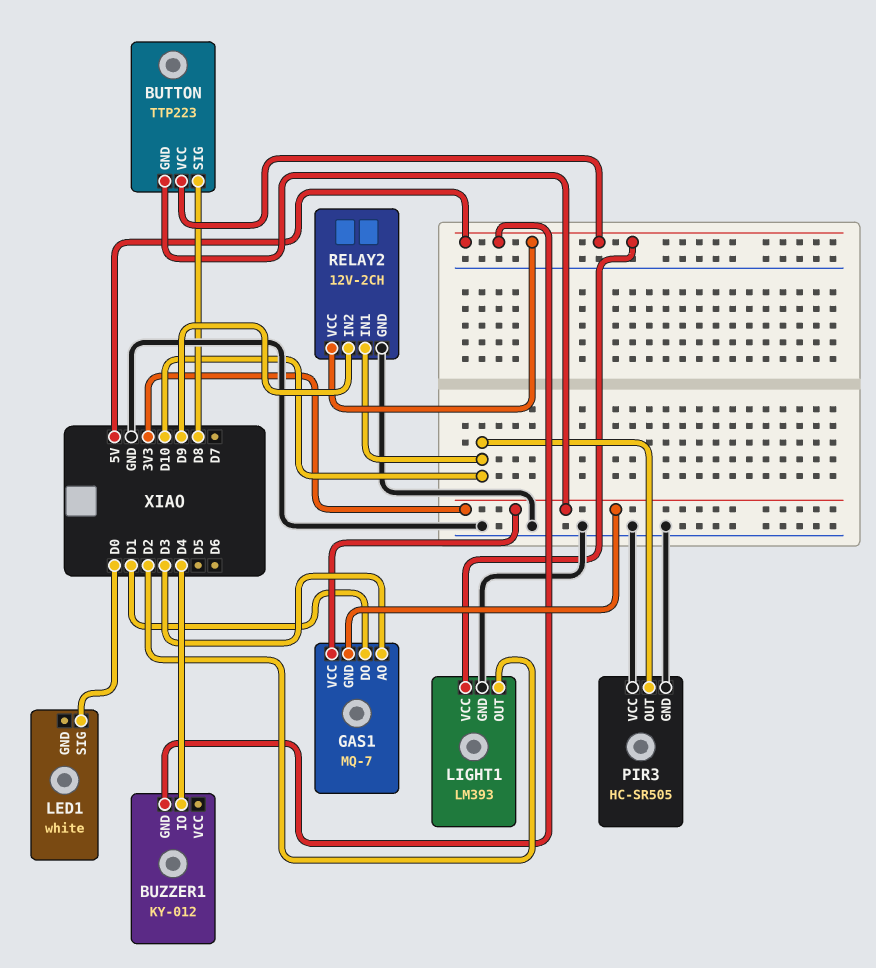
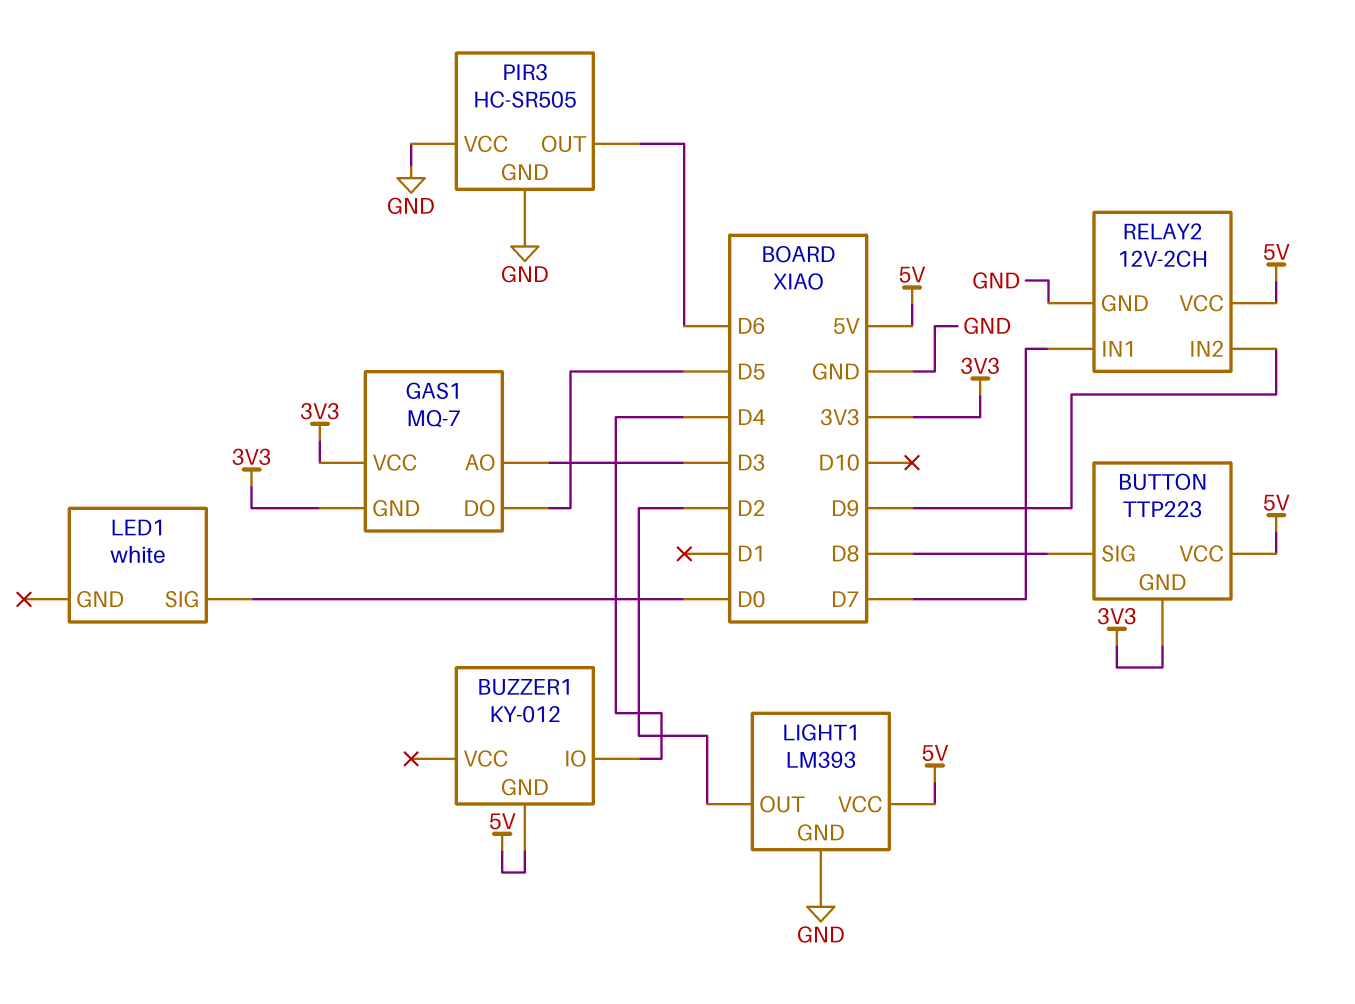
GAS1 pin DO: D1 -> D5
PIR3 pin OUT: D10 -> D6
RELAY2 pin IN1: D10 -> D7

